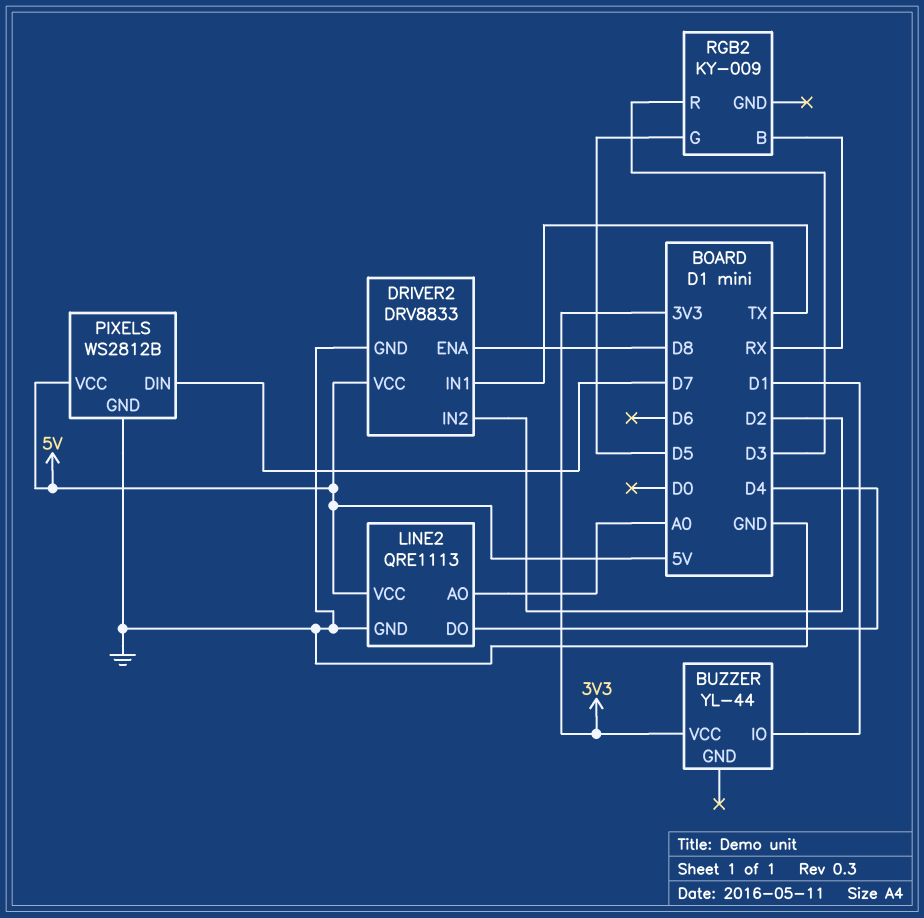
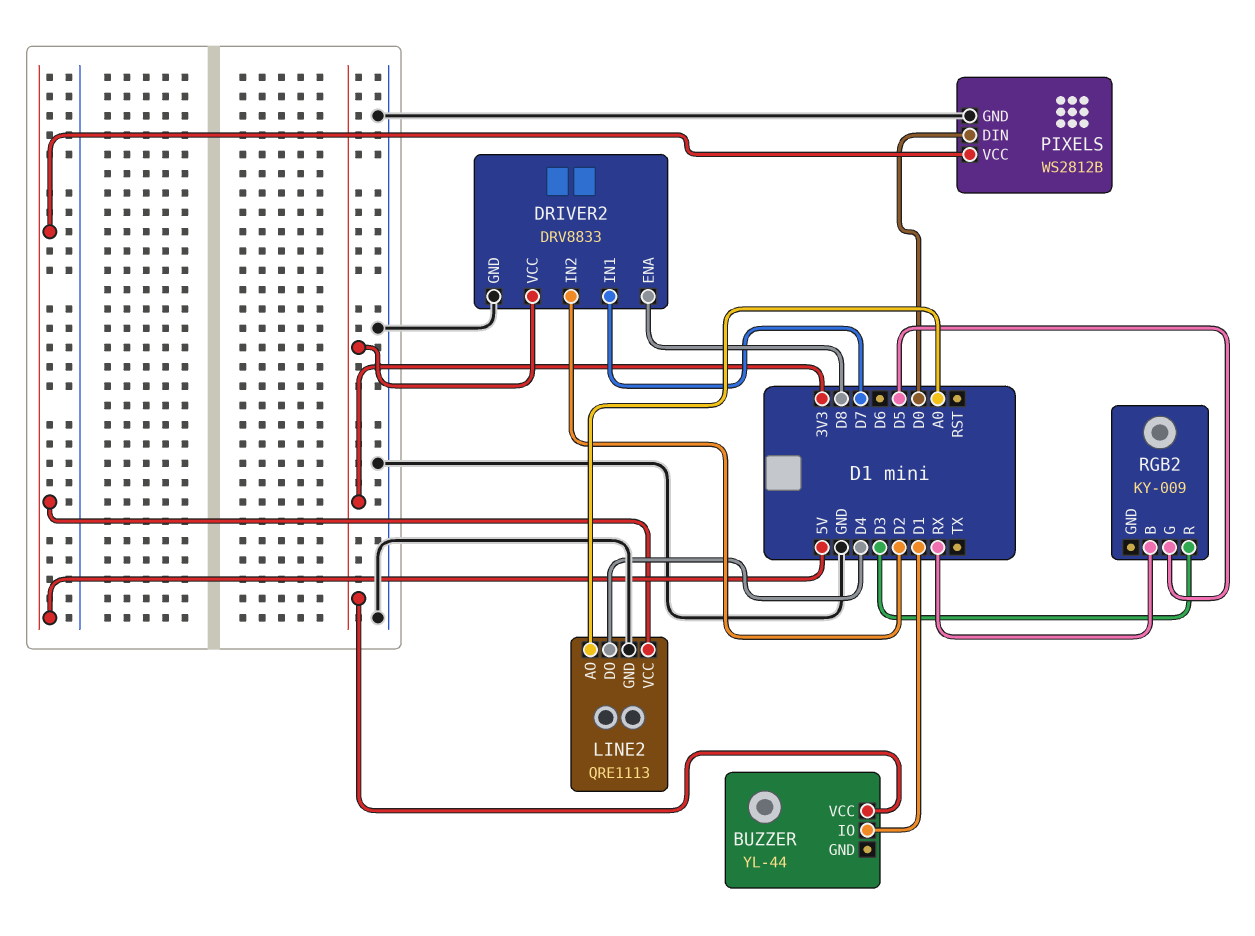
DRIVER2 pin IN1: TX -> D7
DRIVER2 pin VCC: 5V -> 3V3
PIXELS pin DIN: D7 -> D0

